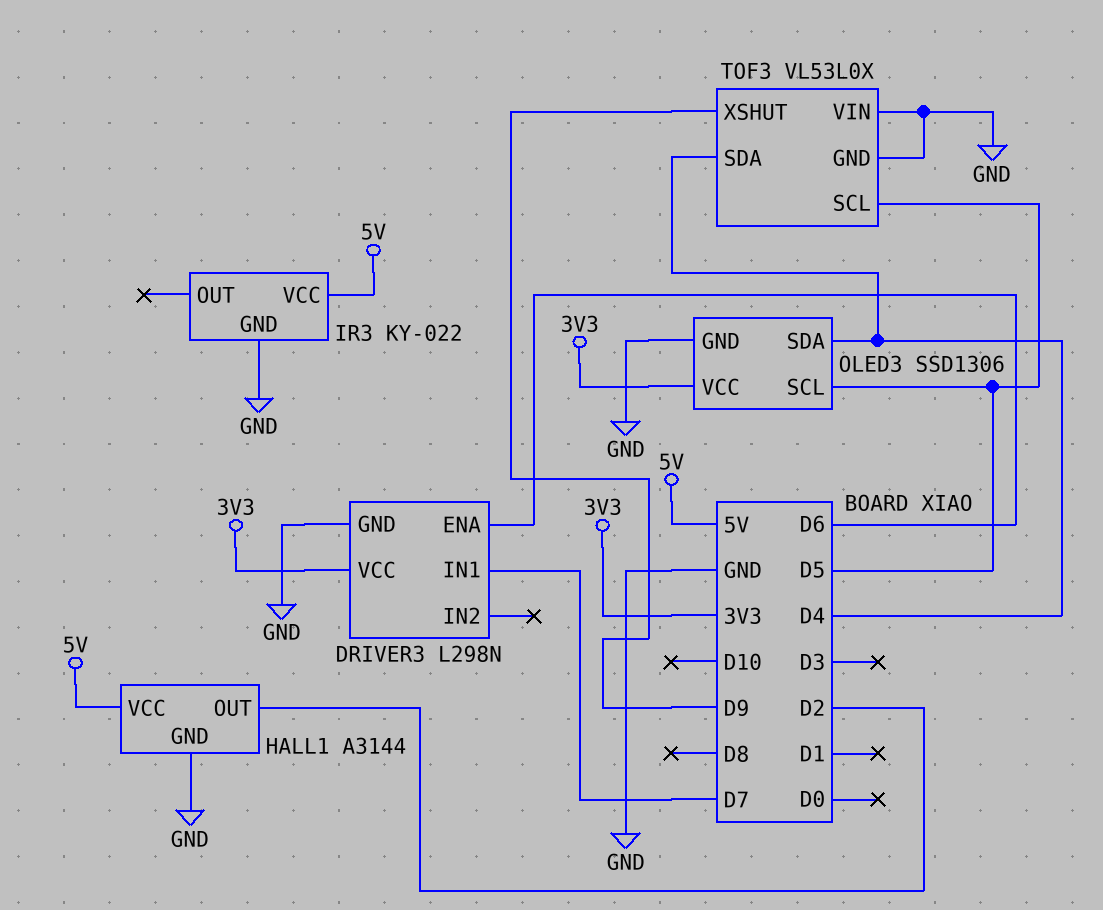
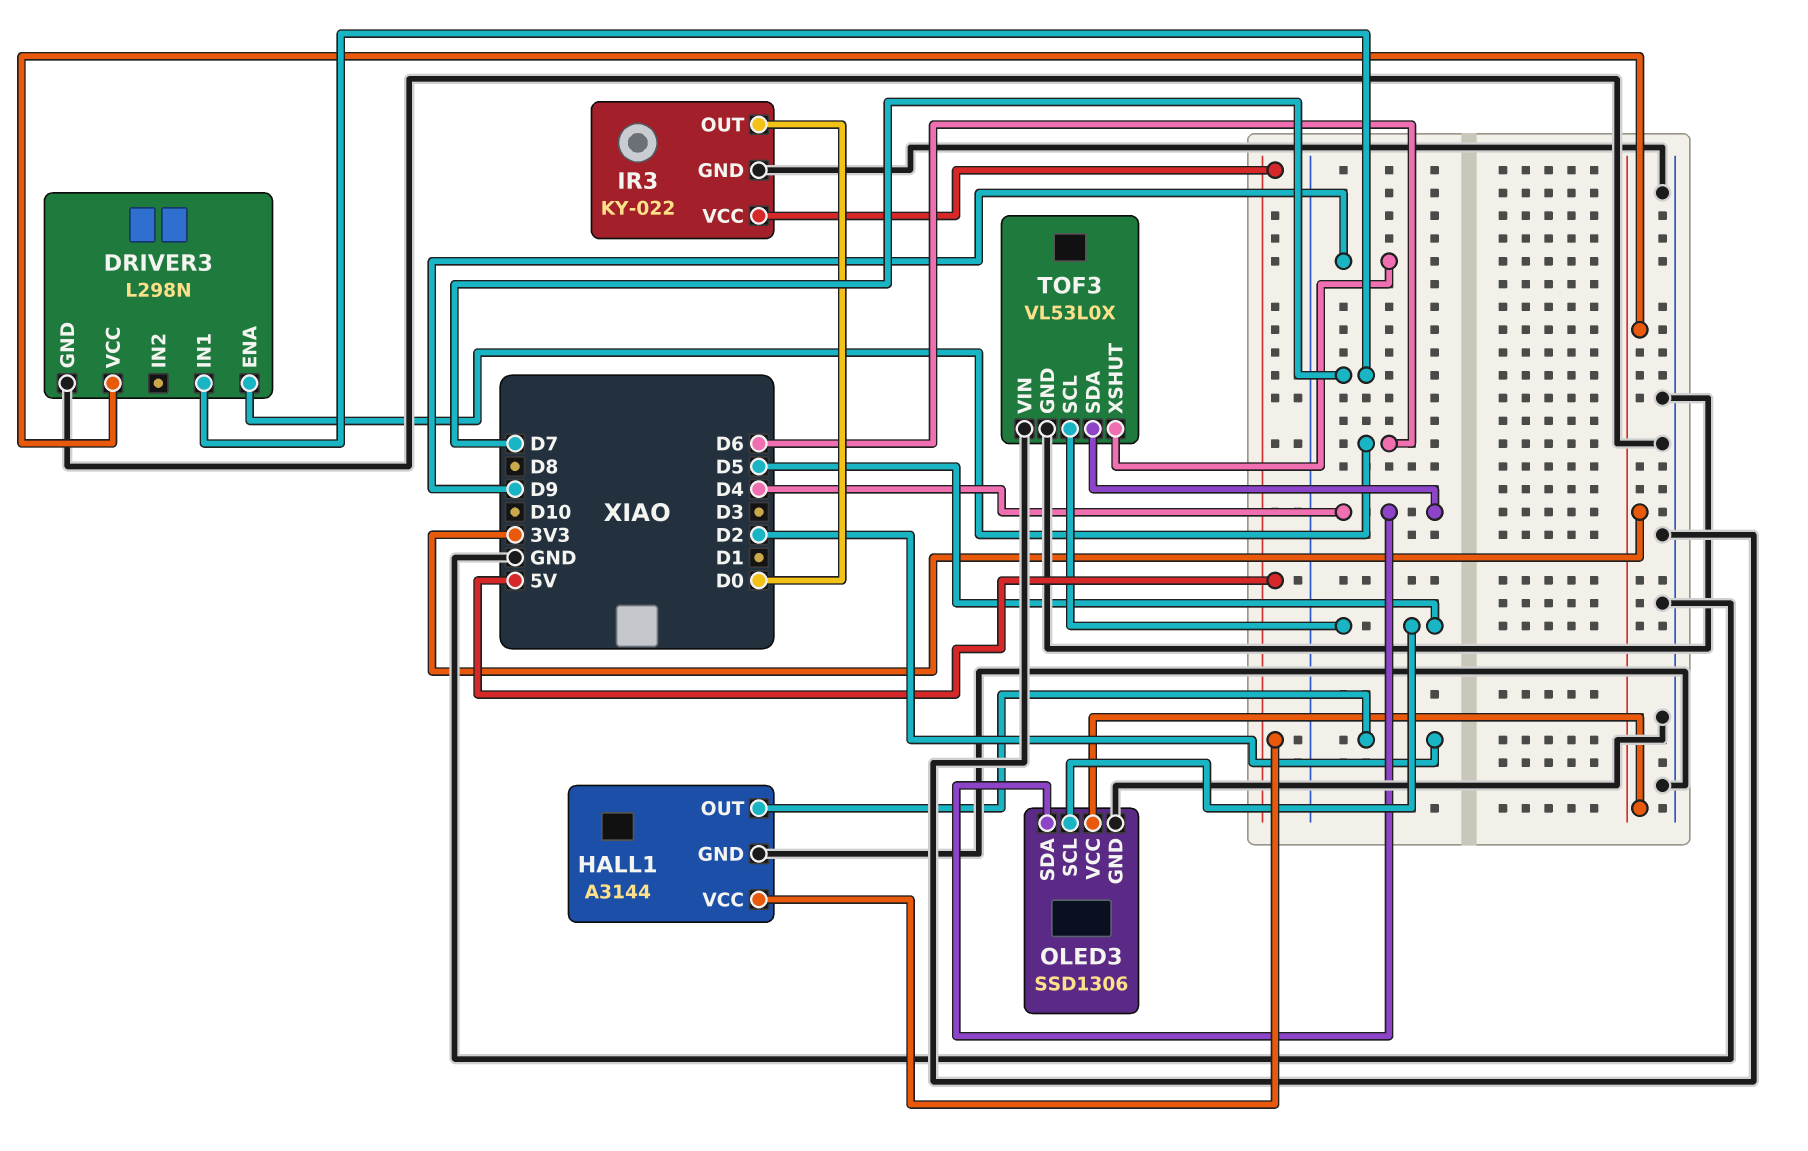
IR3 pin OUT: none -> D0

